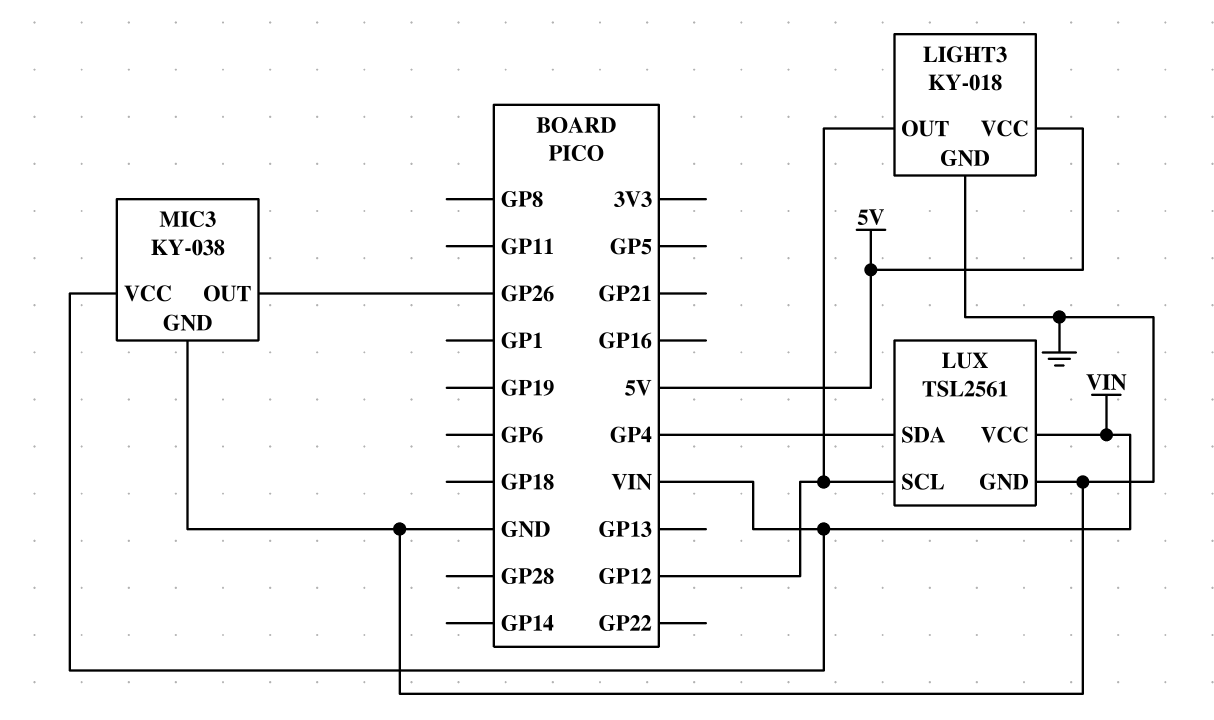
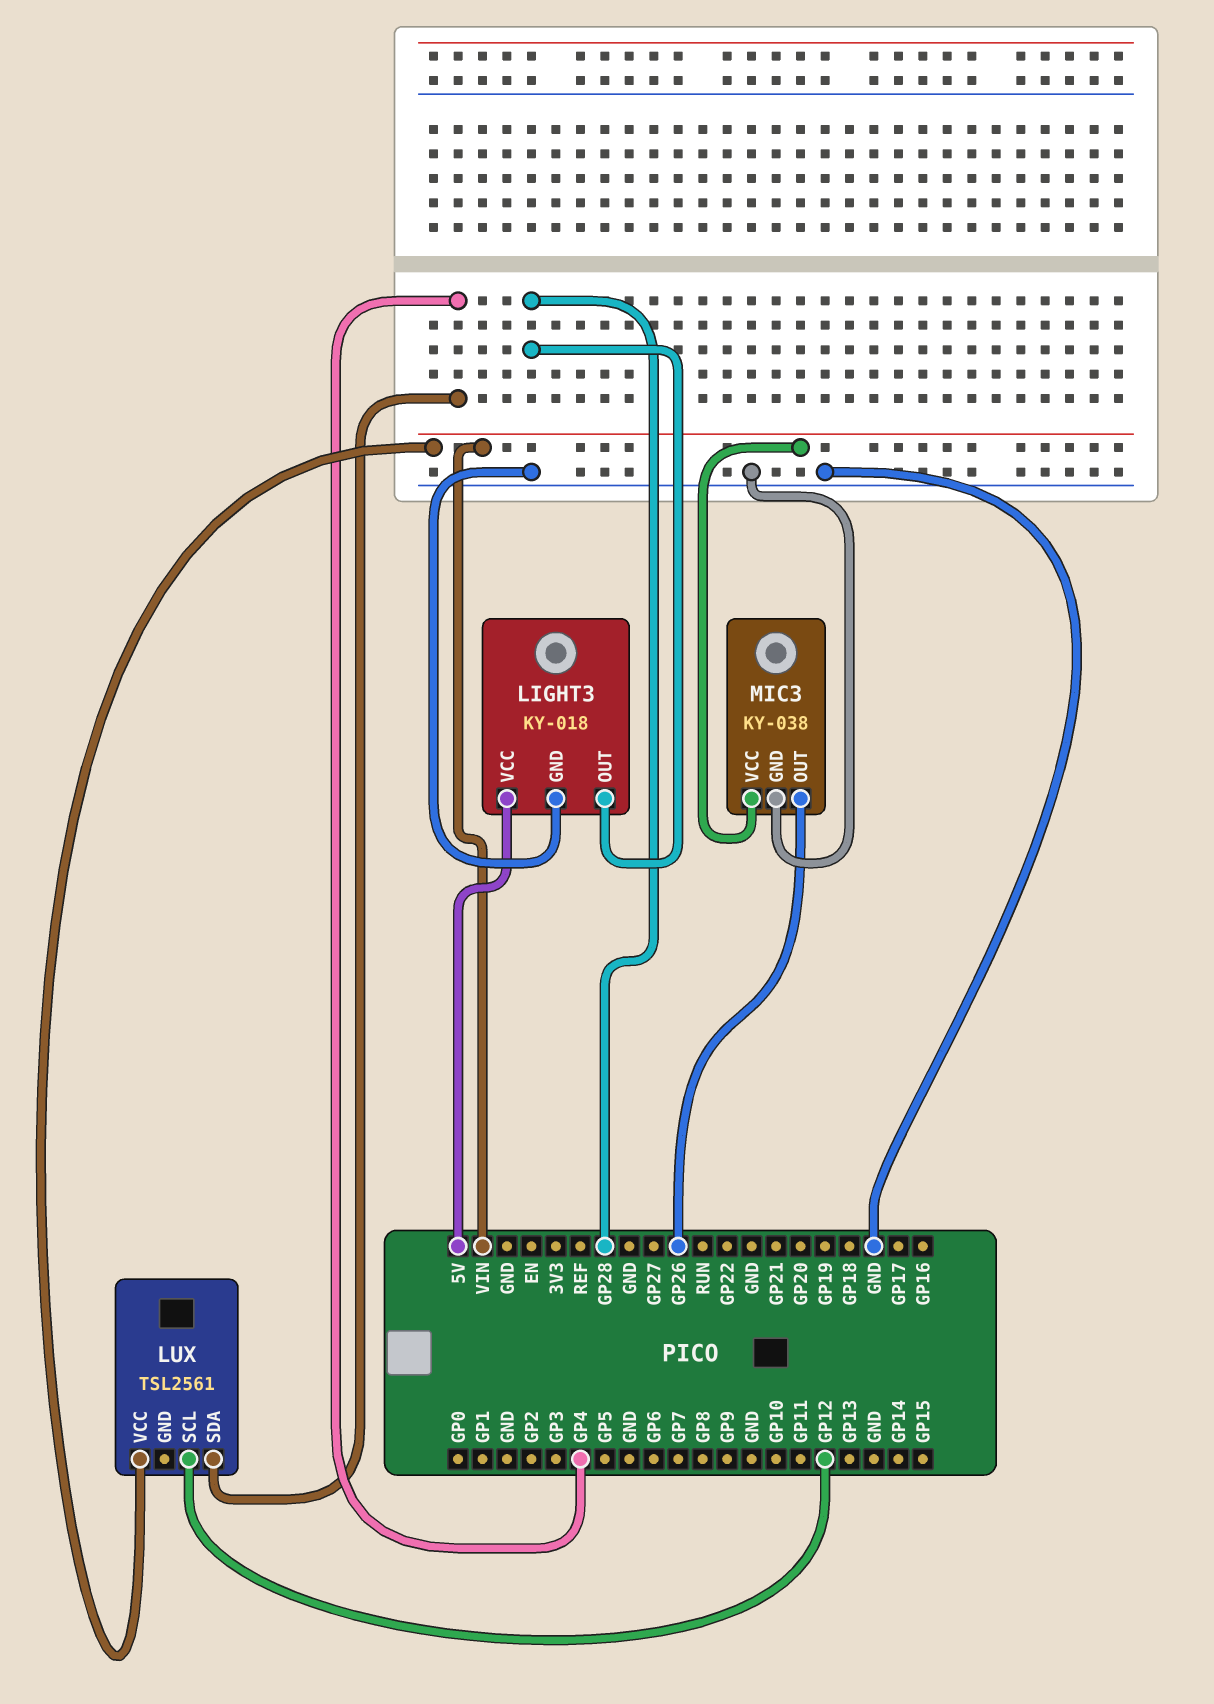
LIGHT3 pin OUT: GP12 -> GP28
LUX pin GND: GND -> none

